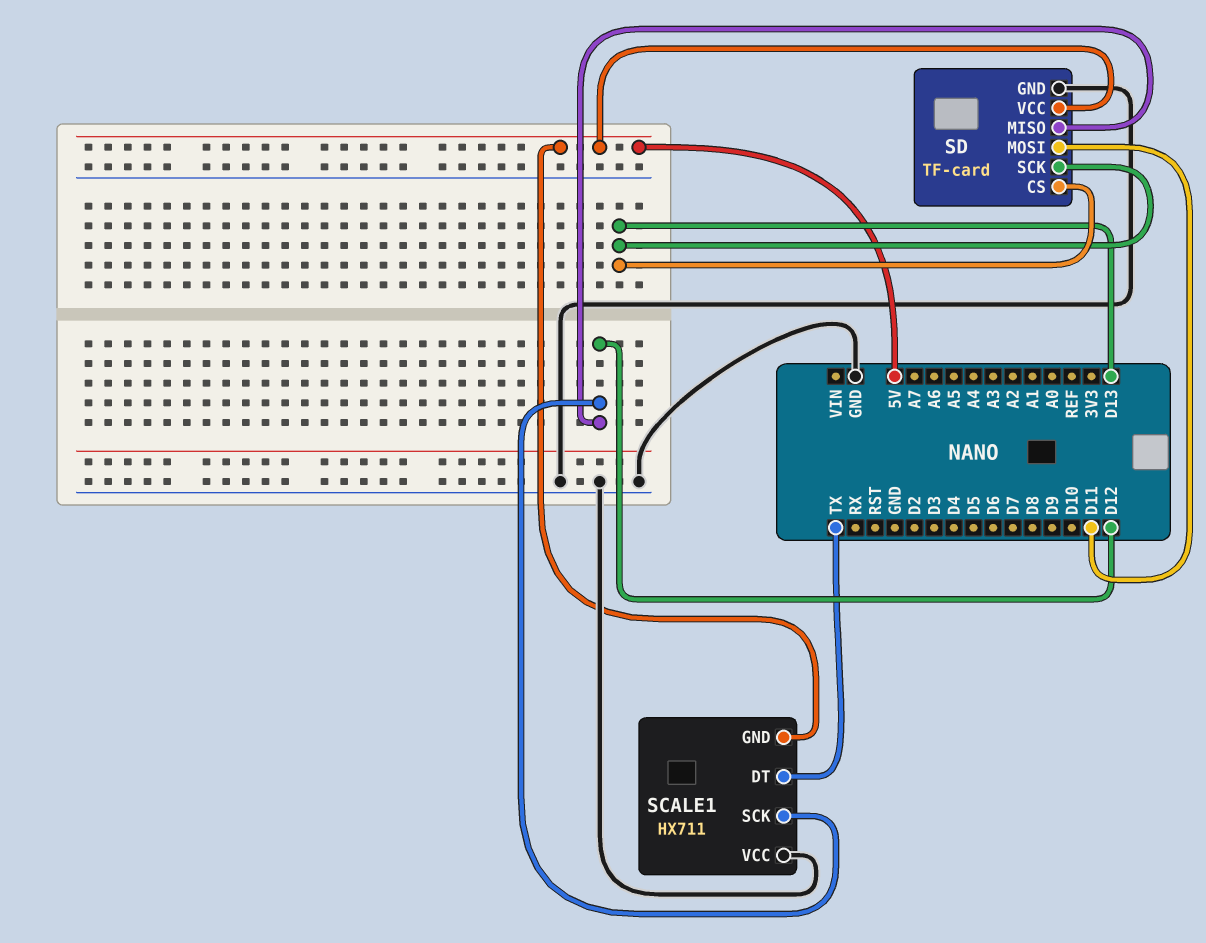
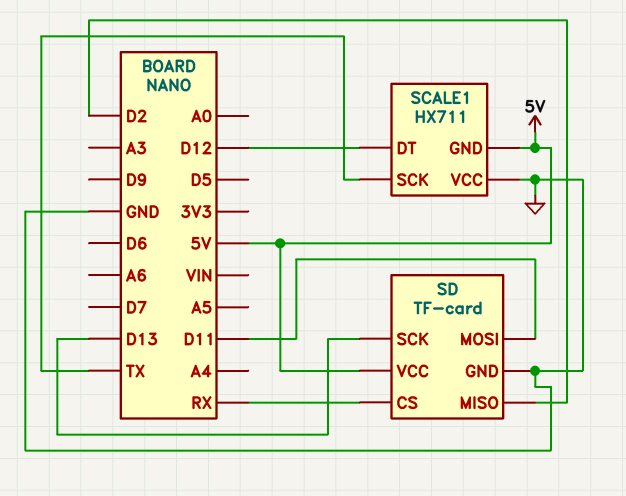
SCALE1 pin DT: TX -> D12
SCALE1 pin SCK: D12 -> TX
SD pin CS: D13 -> RX
SD pin MISO: D12 -> D2

